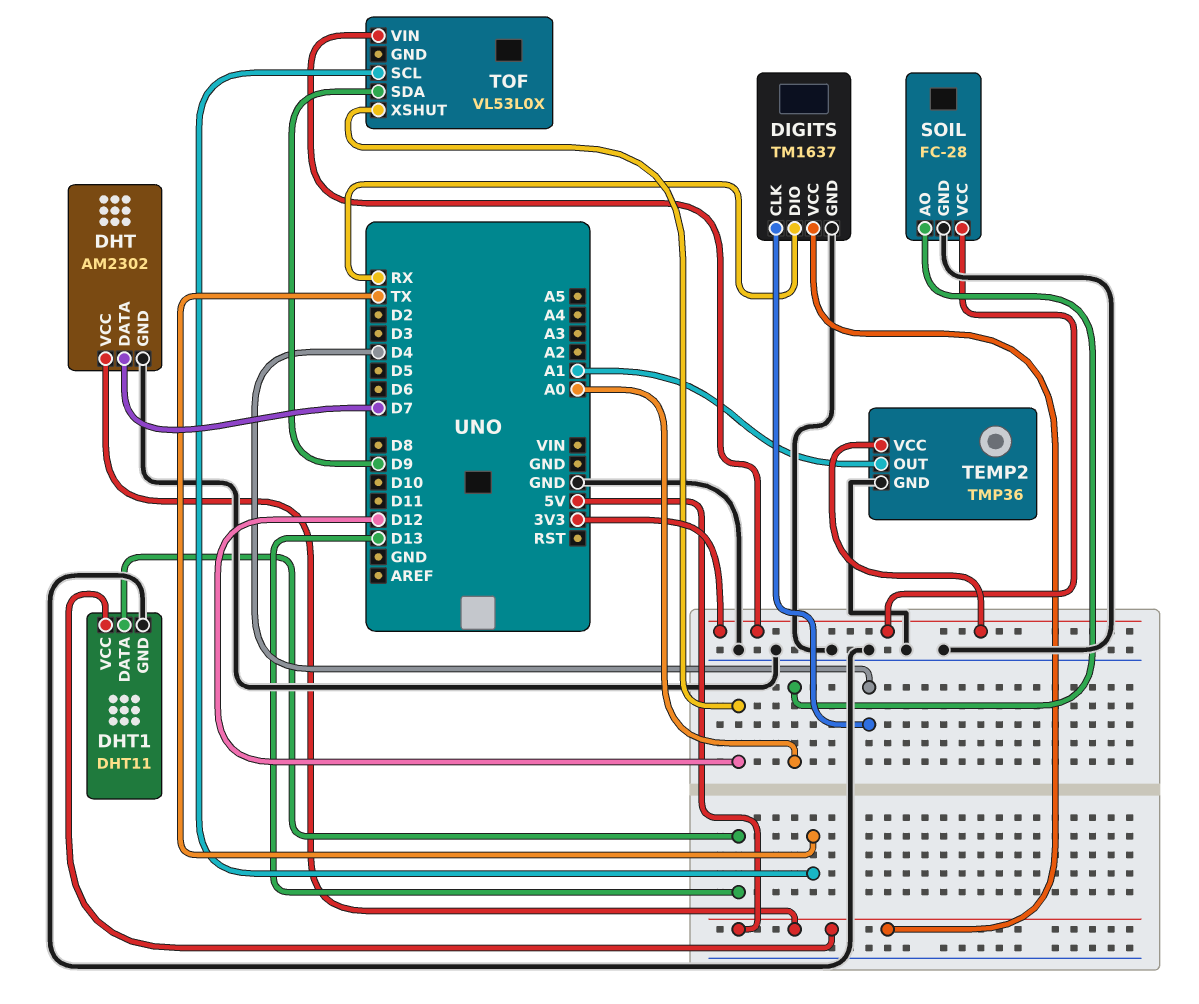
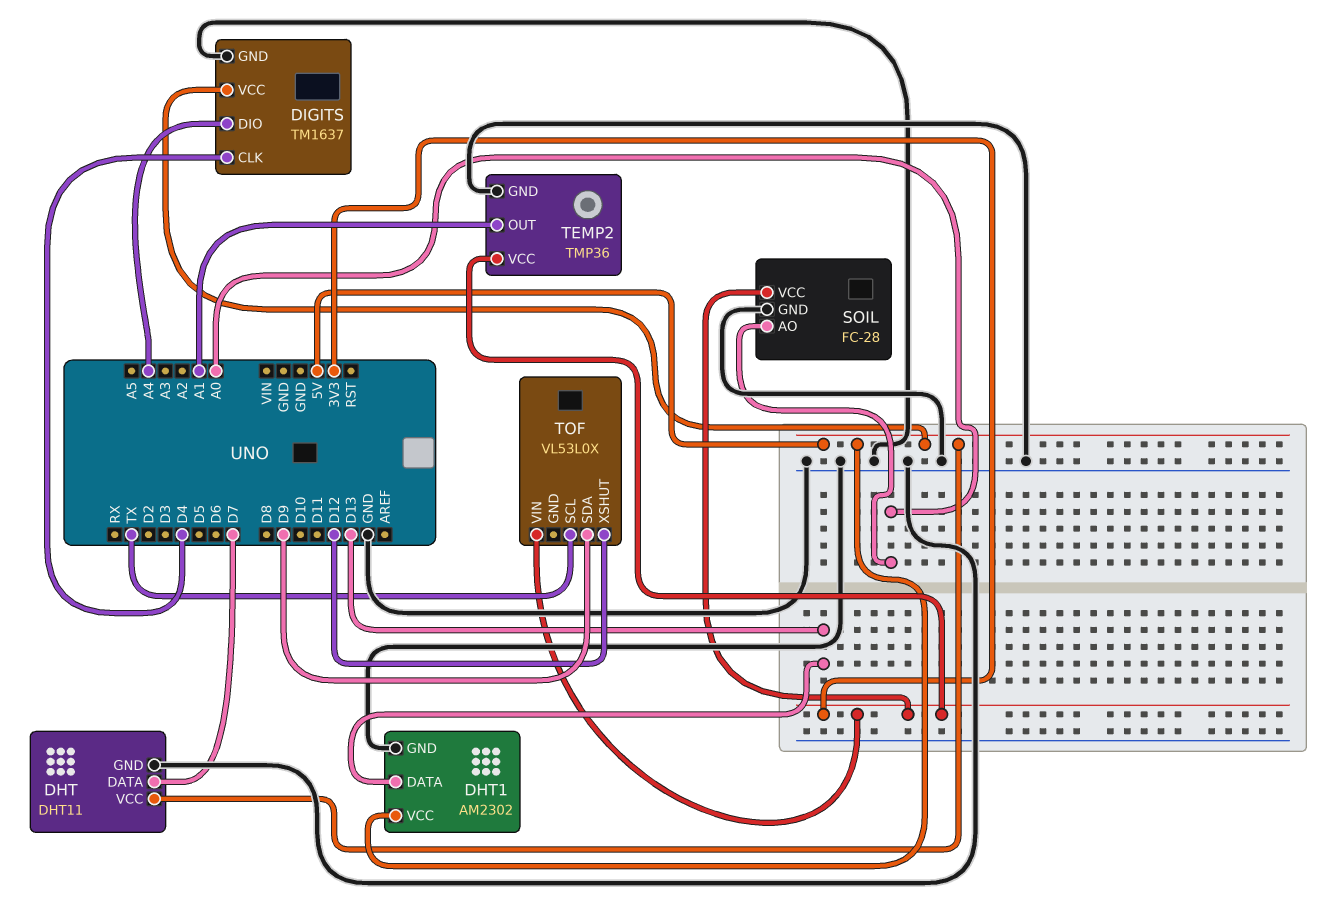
DHT: AM2302 -> DHT11
DHT1: DHT11 -> AM2302
DIGITS pin DIO: RX -> A4

